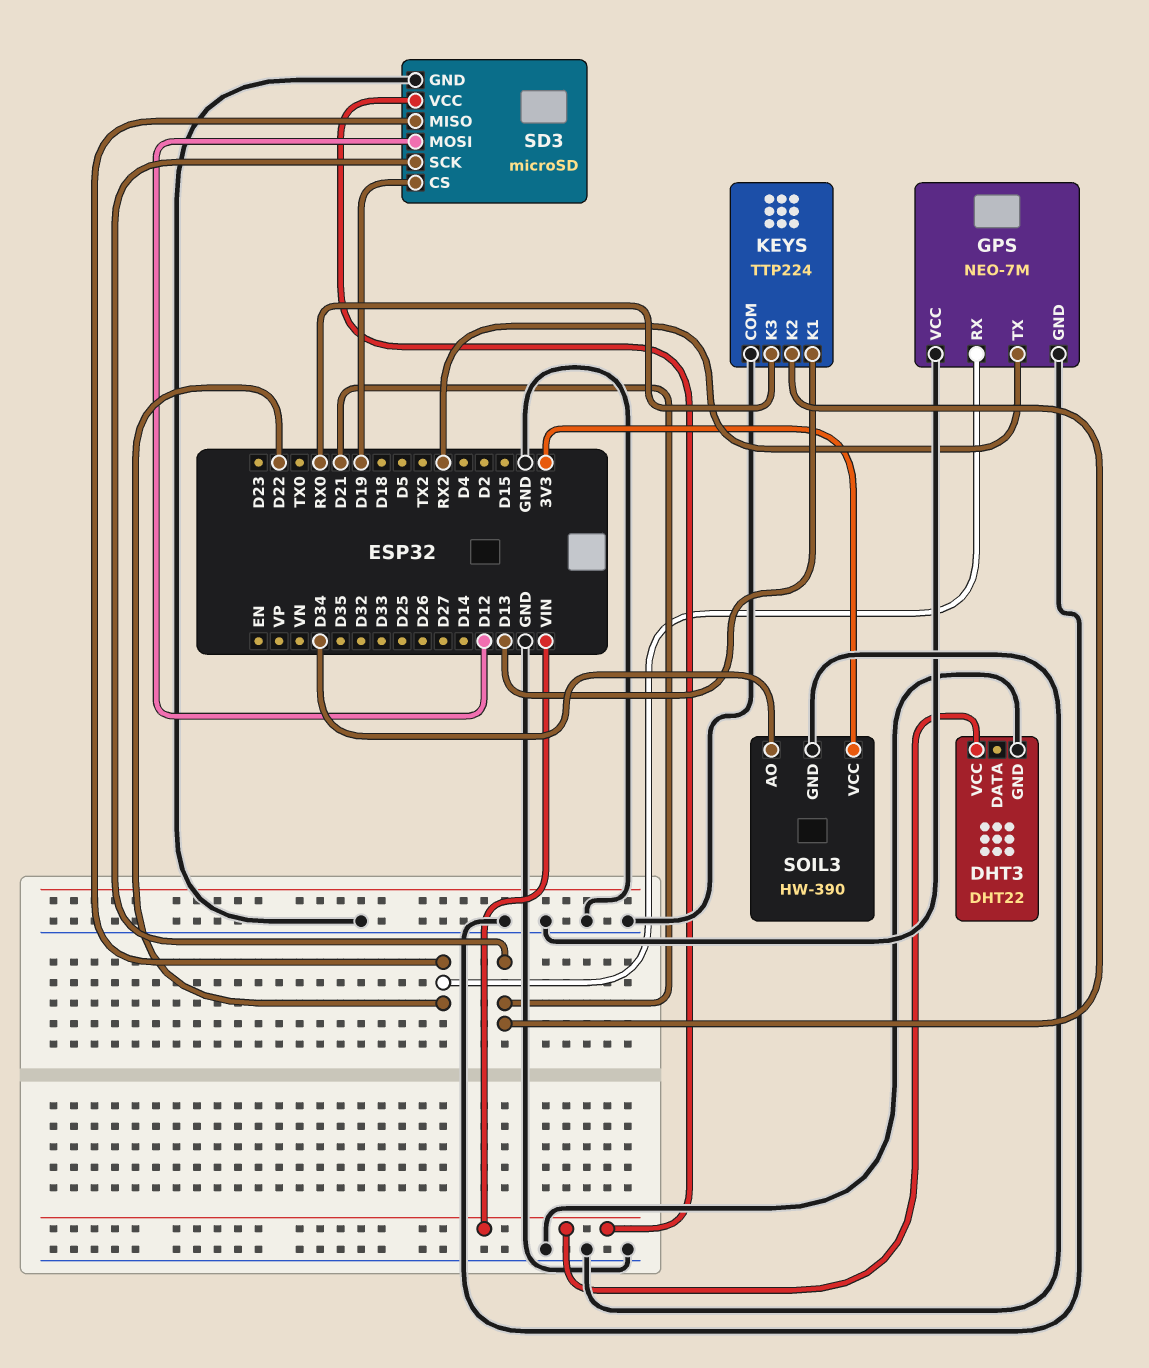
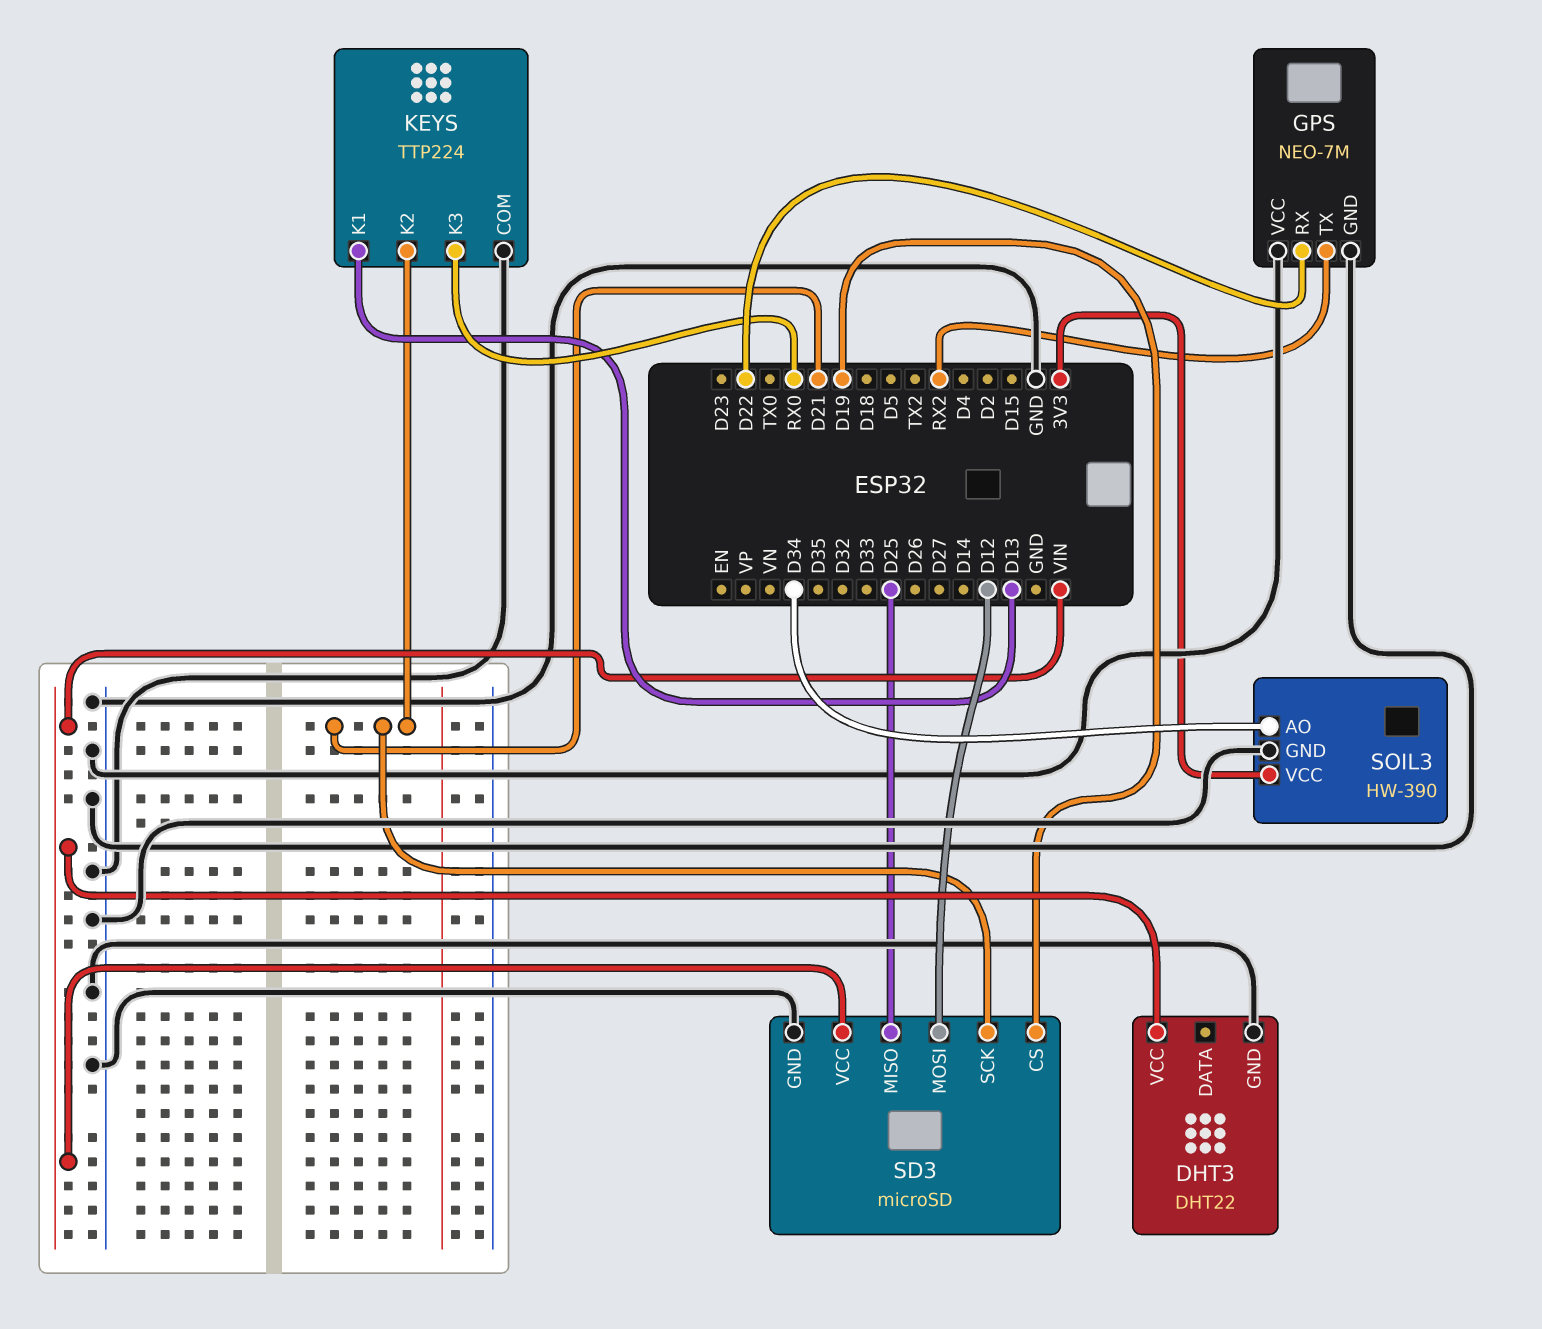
SD3 pin MISO: D22 -> D25

